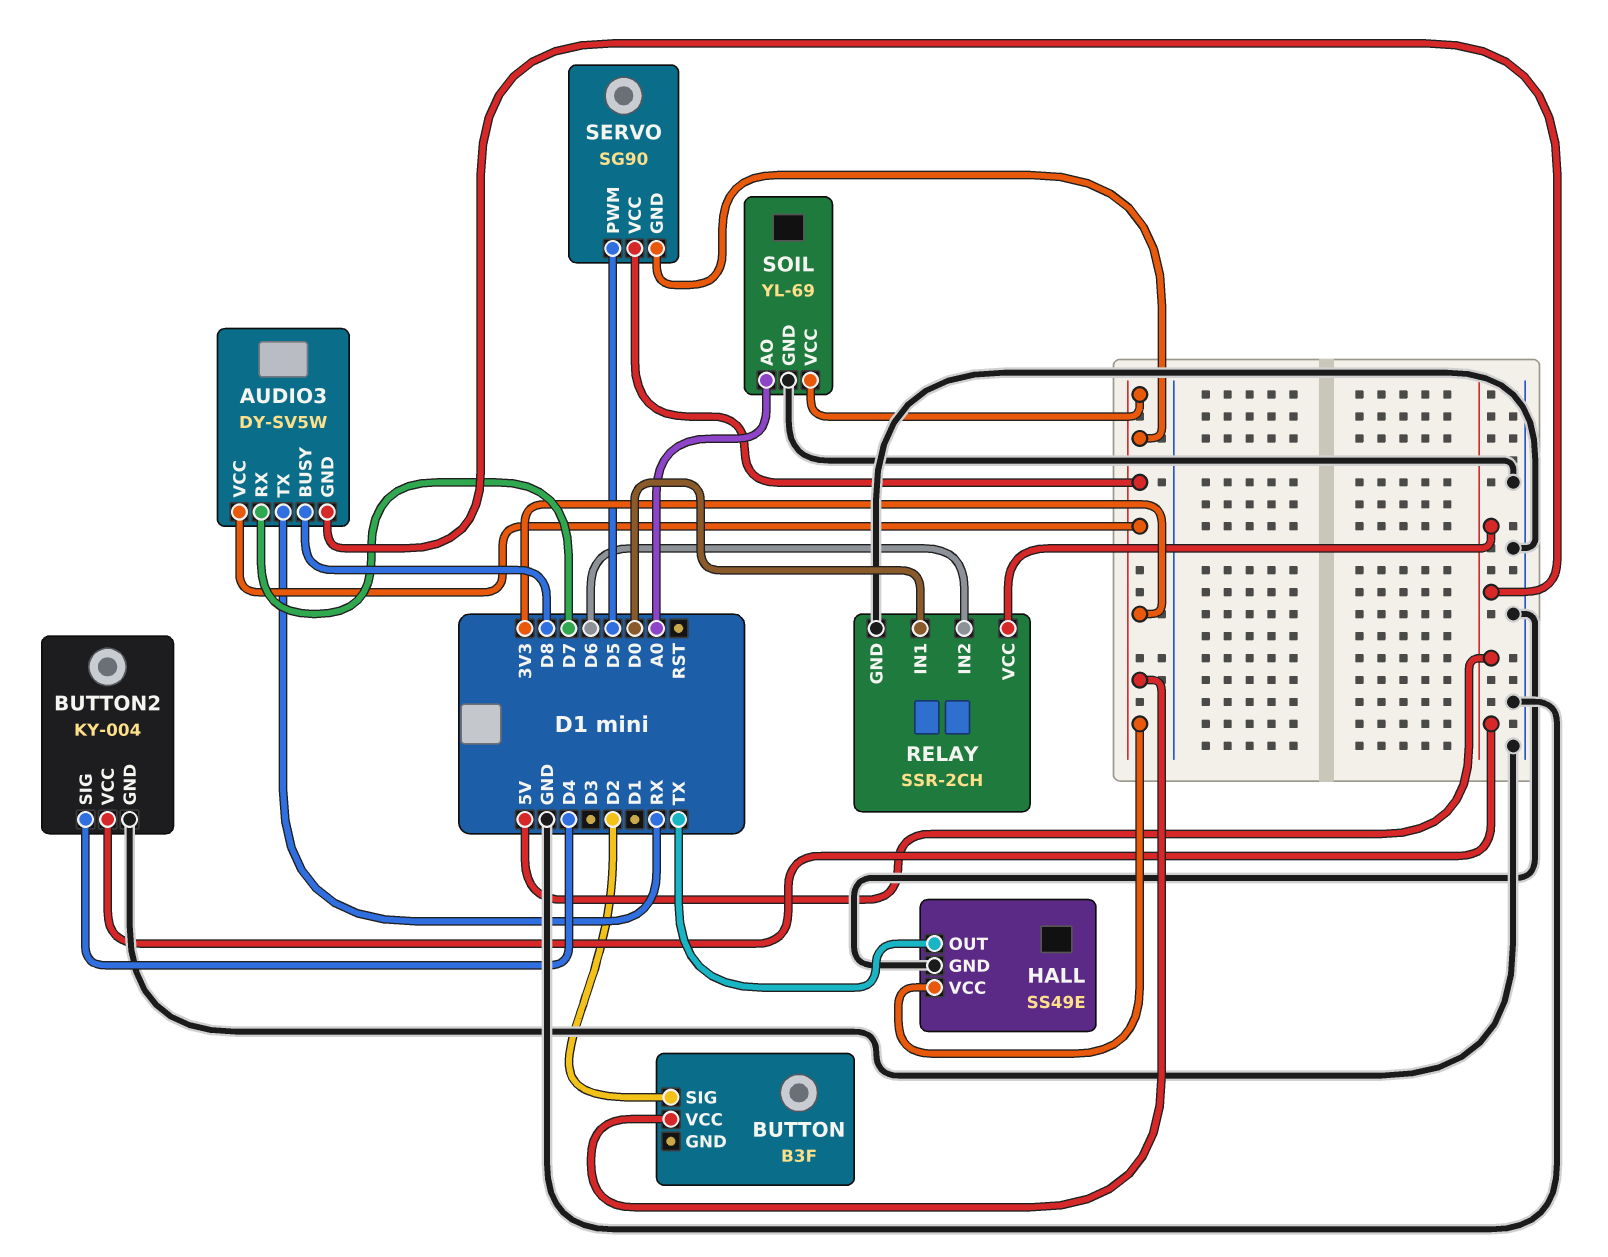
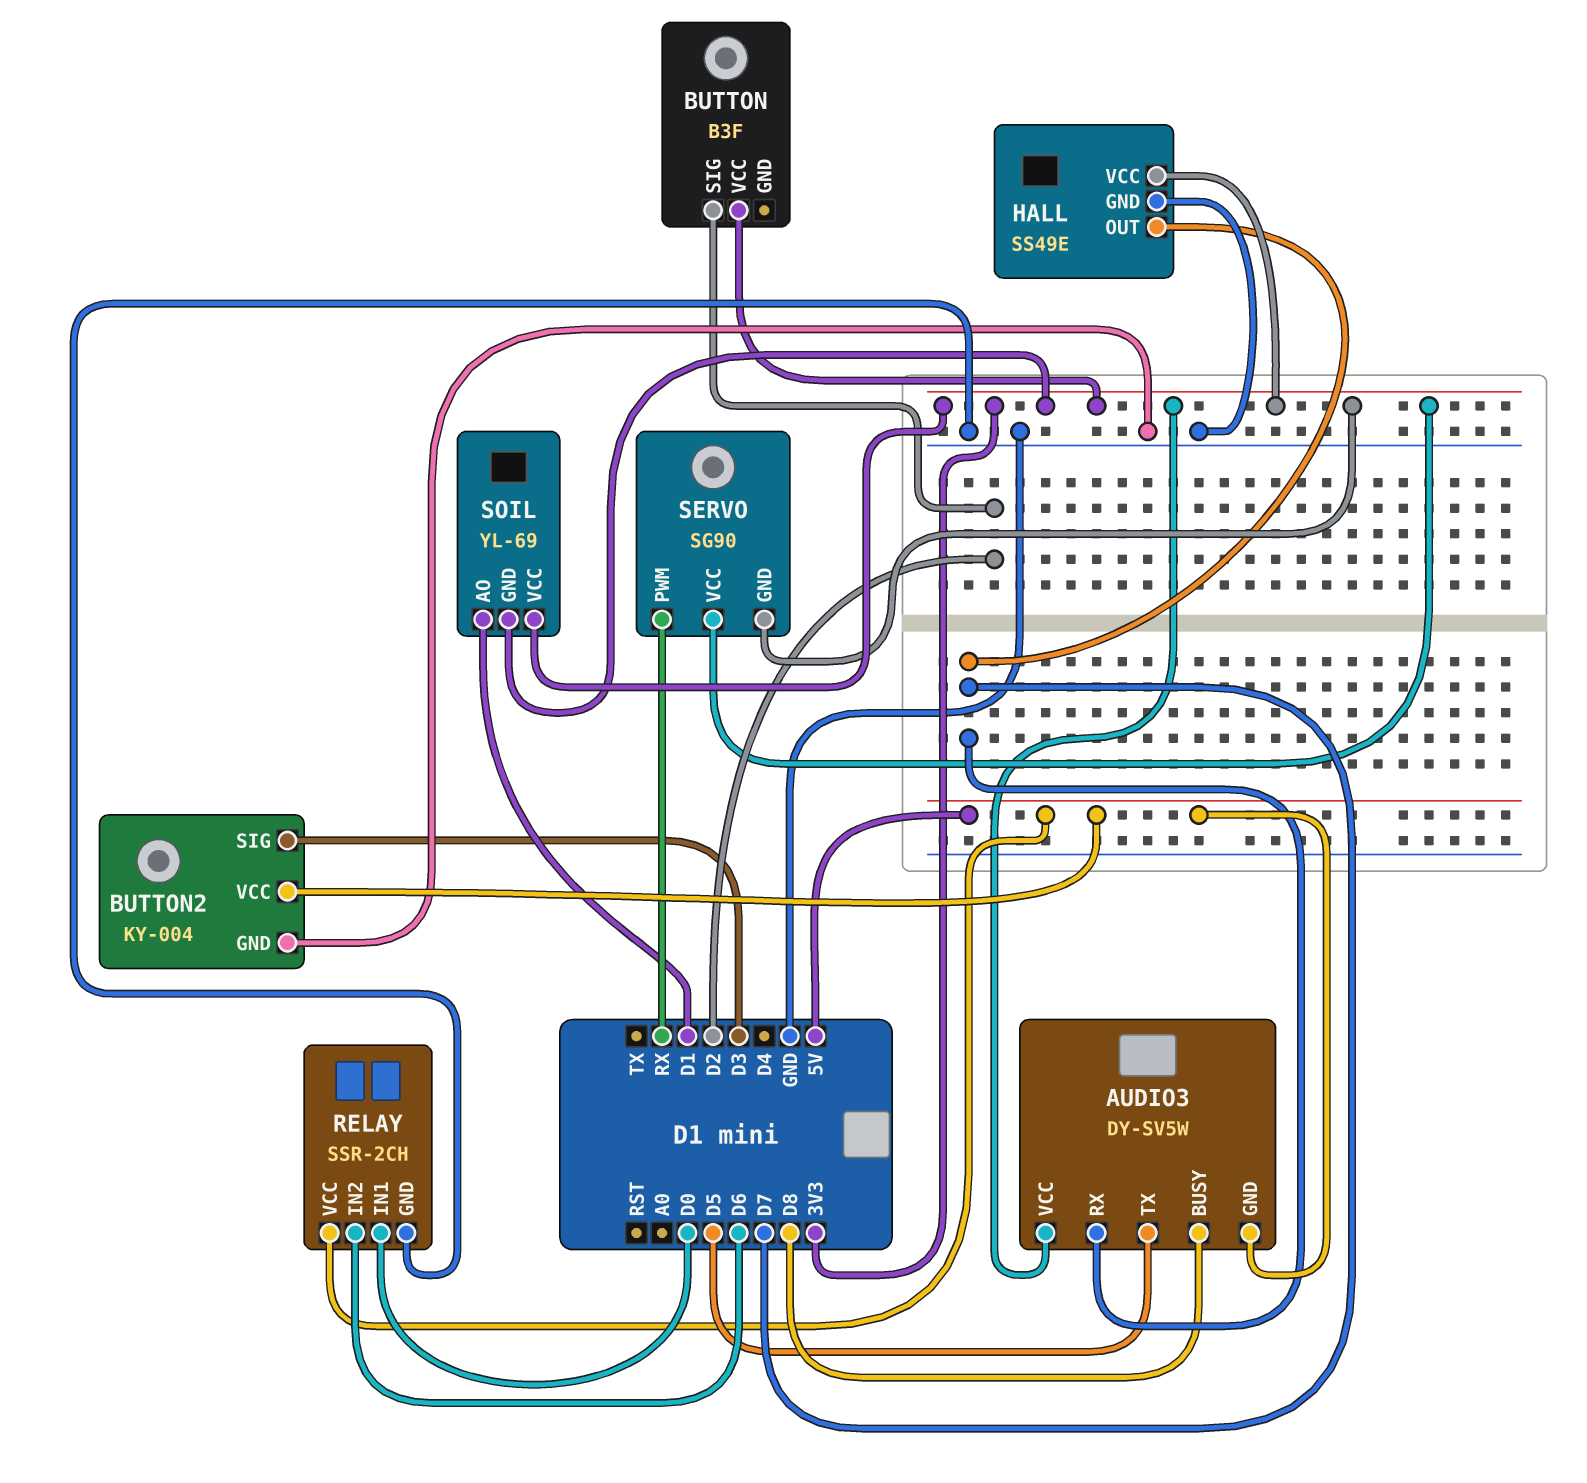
AUDIO3 pin TX: RX -> D5
BUTTON2 pin SIG: D4 -> D3
HALL pin OUT: TX -> D7
SERVO pin PWM: D5 -> RX
SOIL pin AO: A0 -> D1
SOIL pin GND: GND -> 3V3

